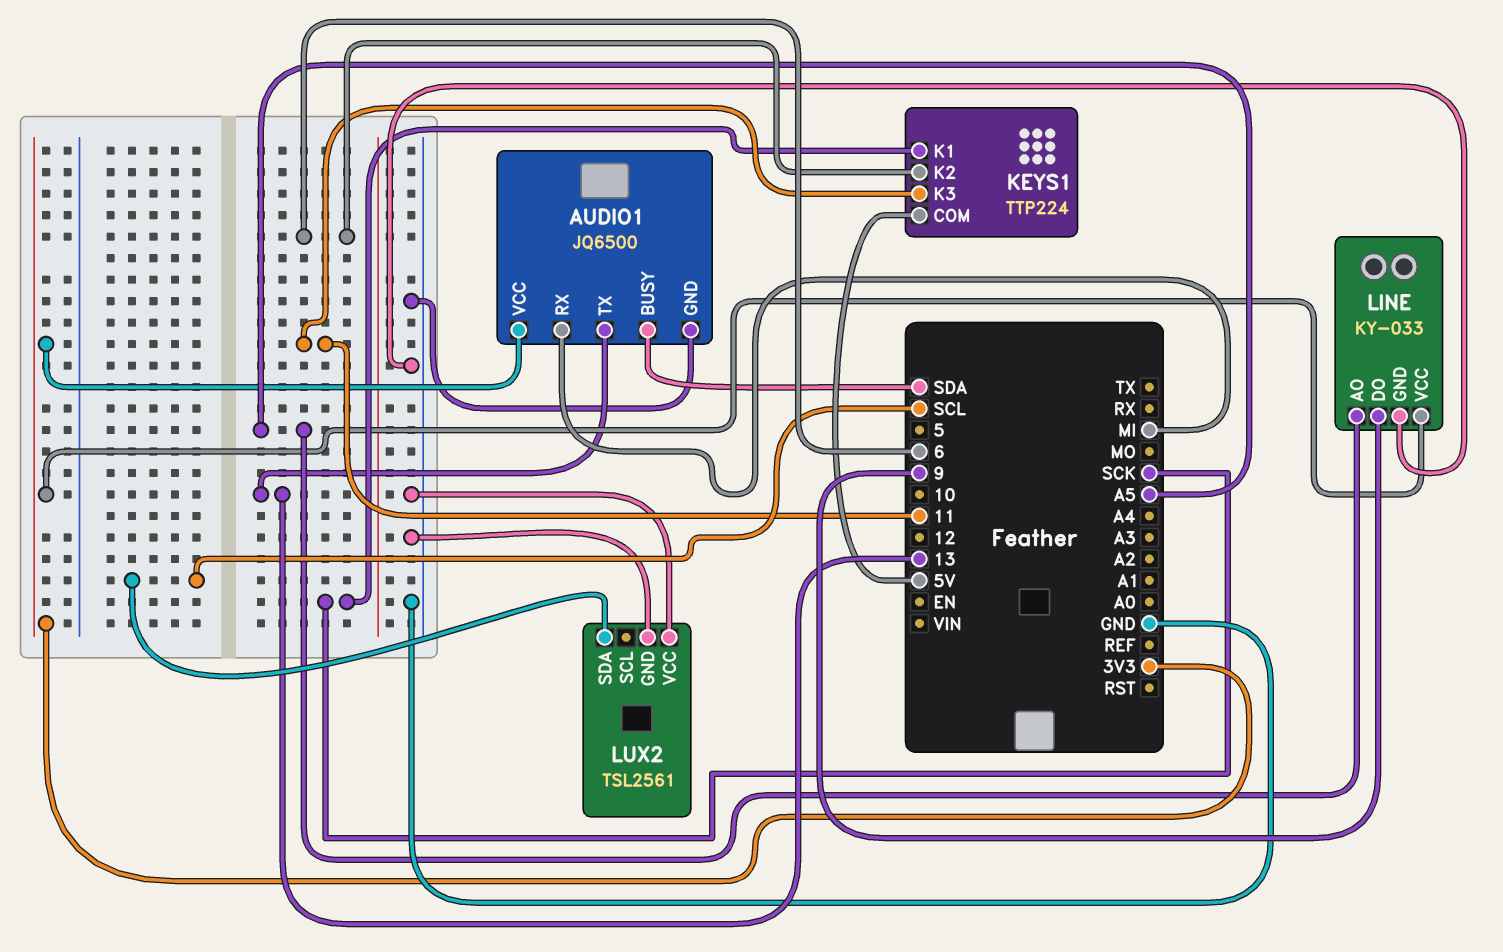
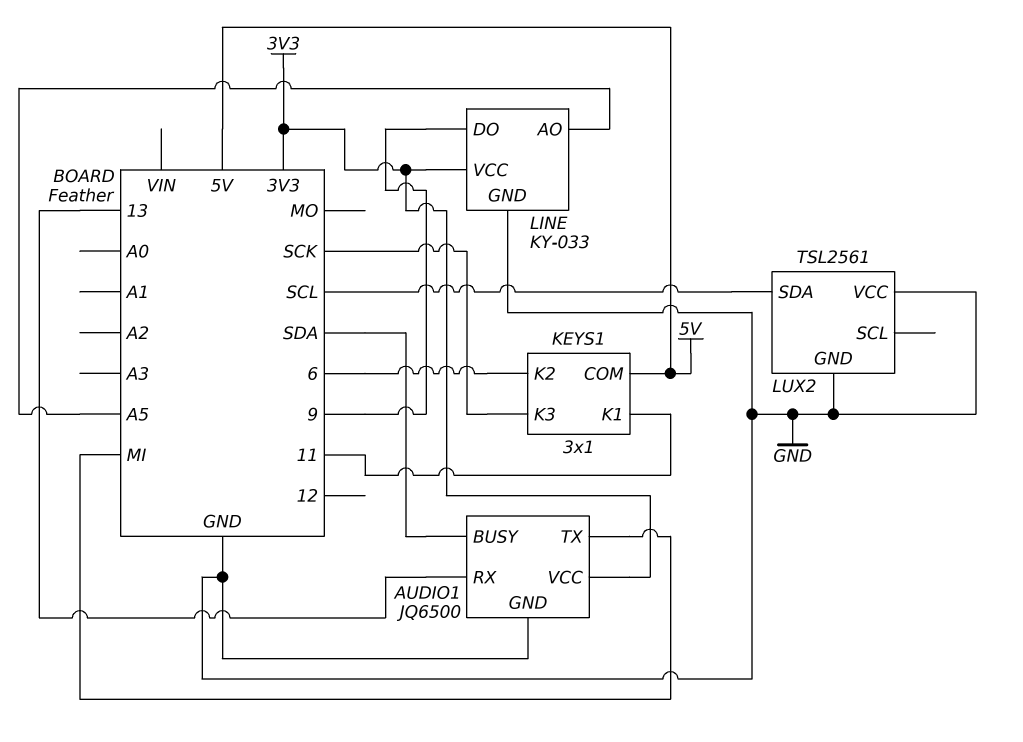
AUDIO1 pin RX: MI -> 13
AUDIO1 pin TX: 13 -> MI
KEYS1: TTP224 -> 3x1
KEYS1 pin K1: SCK -> 11
KEYS1 pin K3: 11 -> SCK

